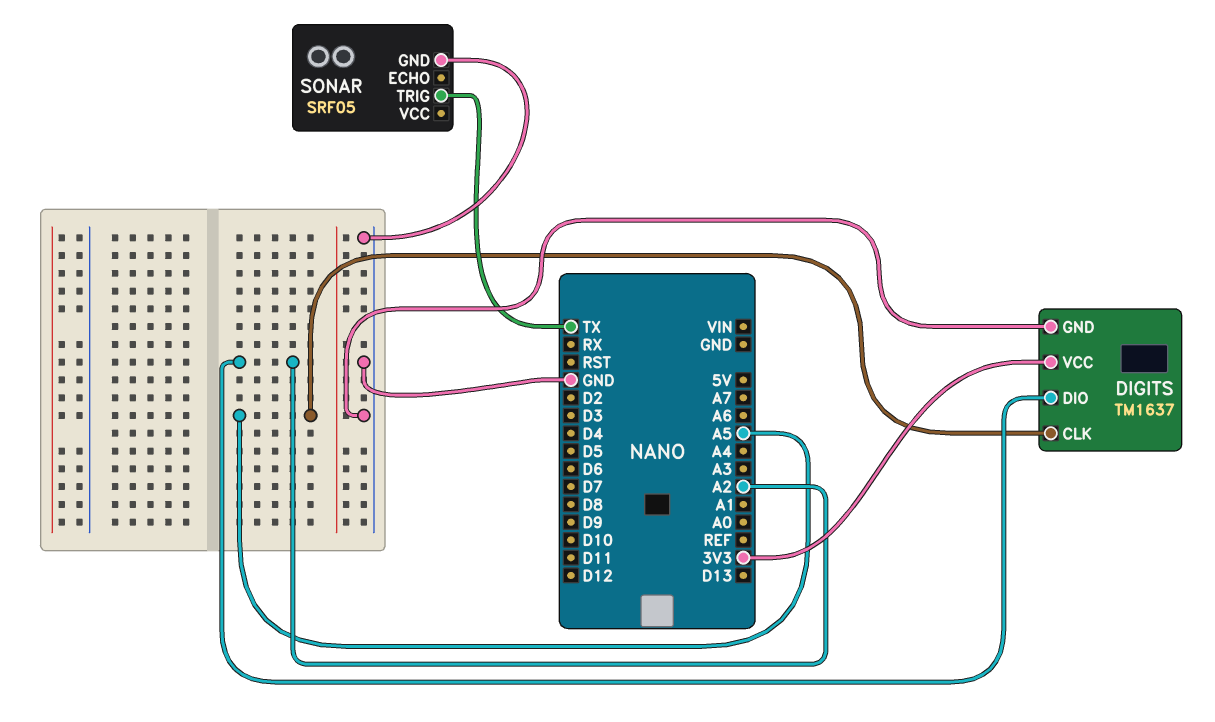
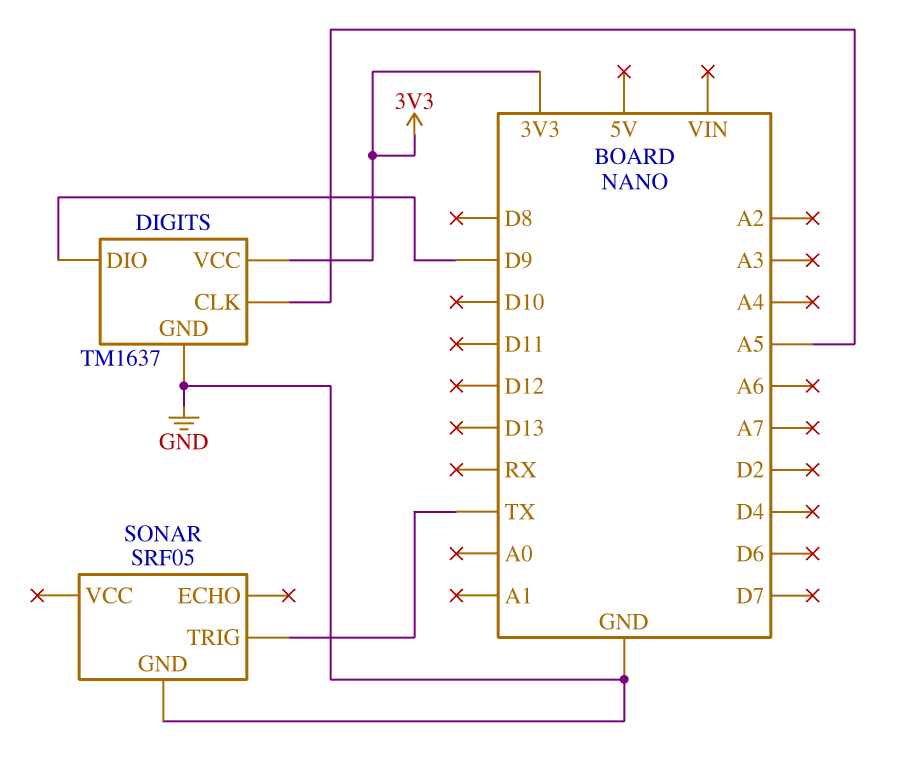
DIGITS pin DIO: A2 -> D9

